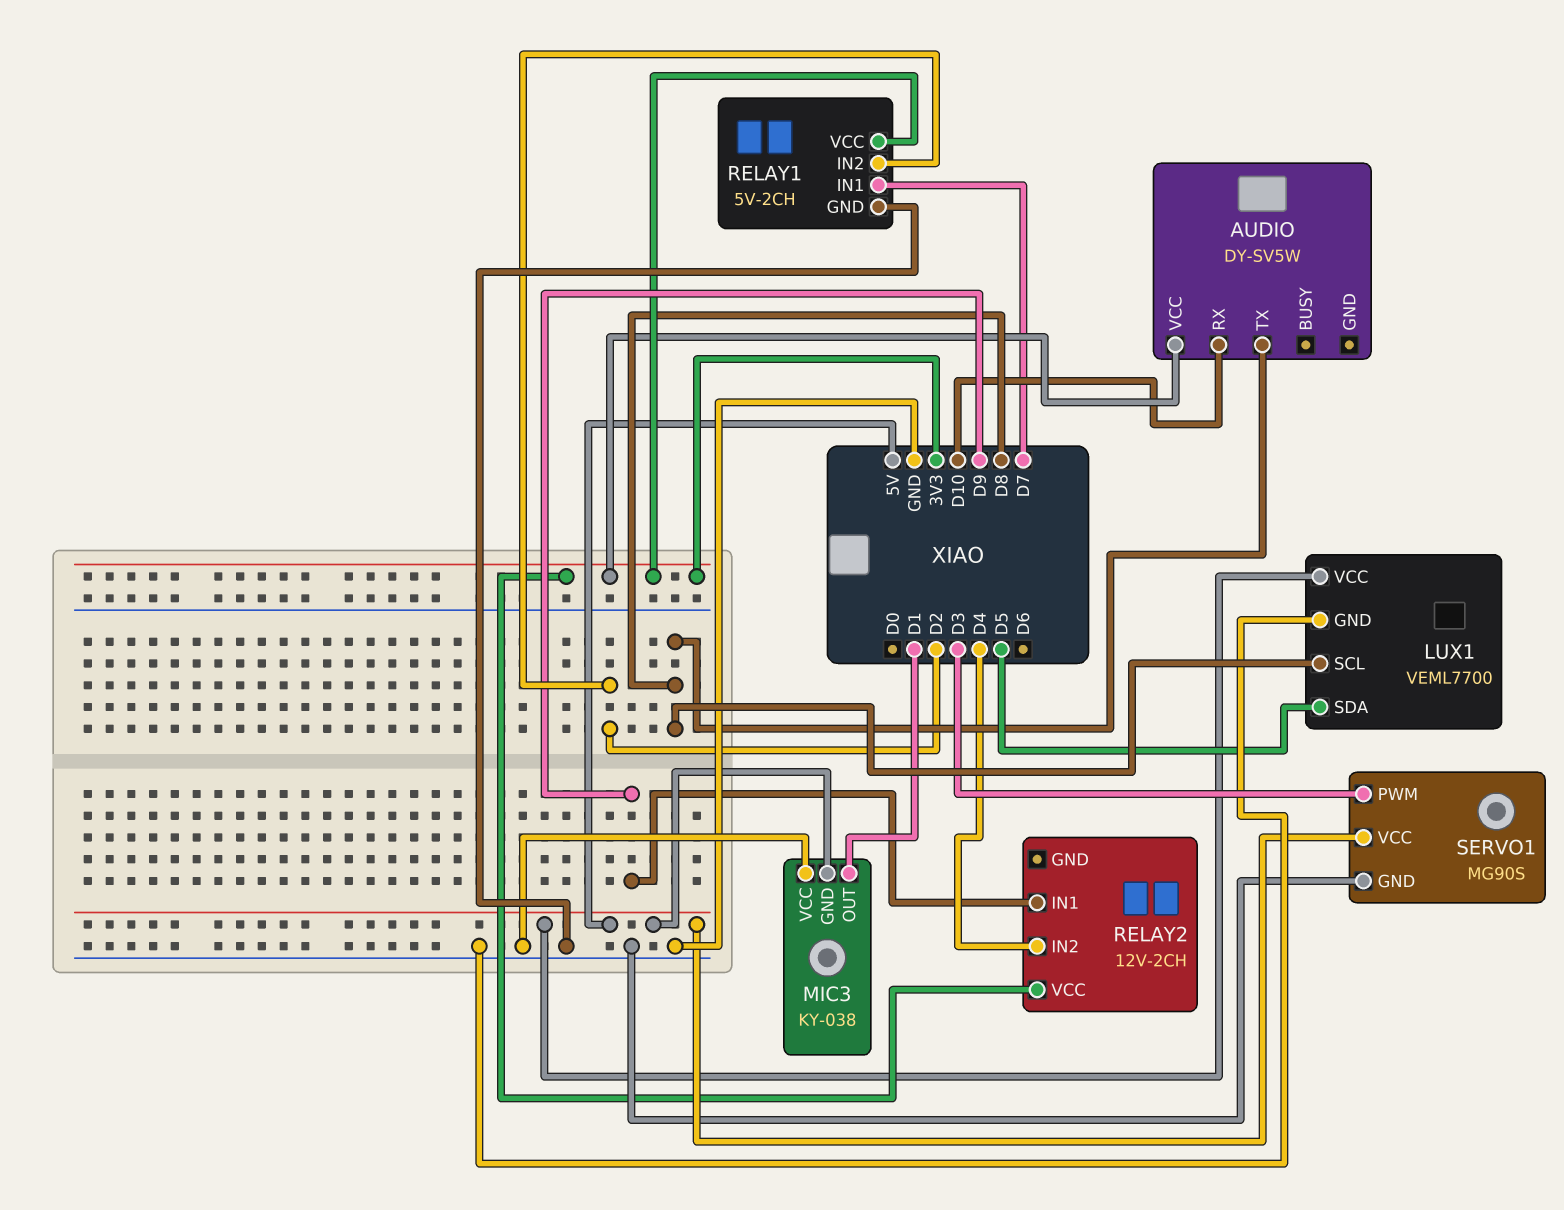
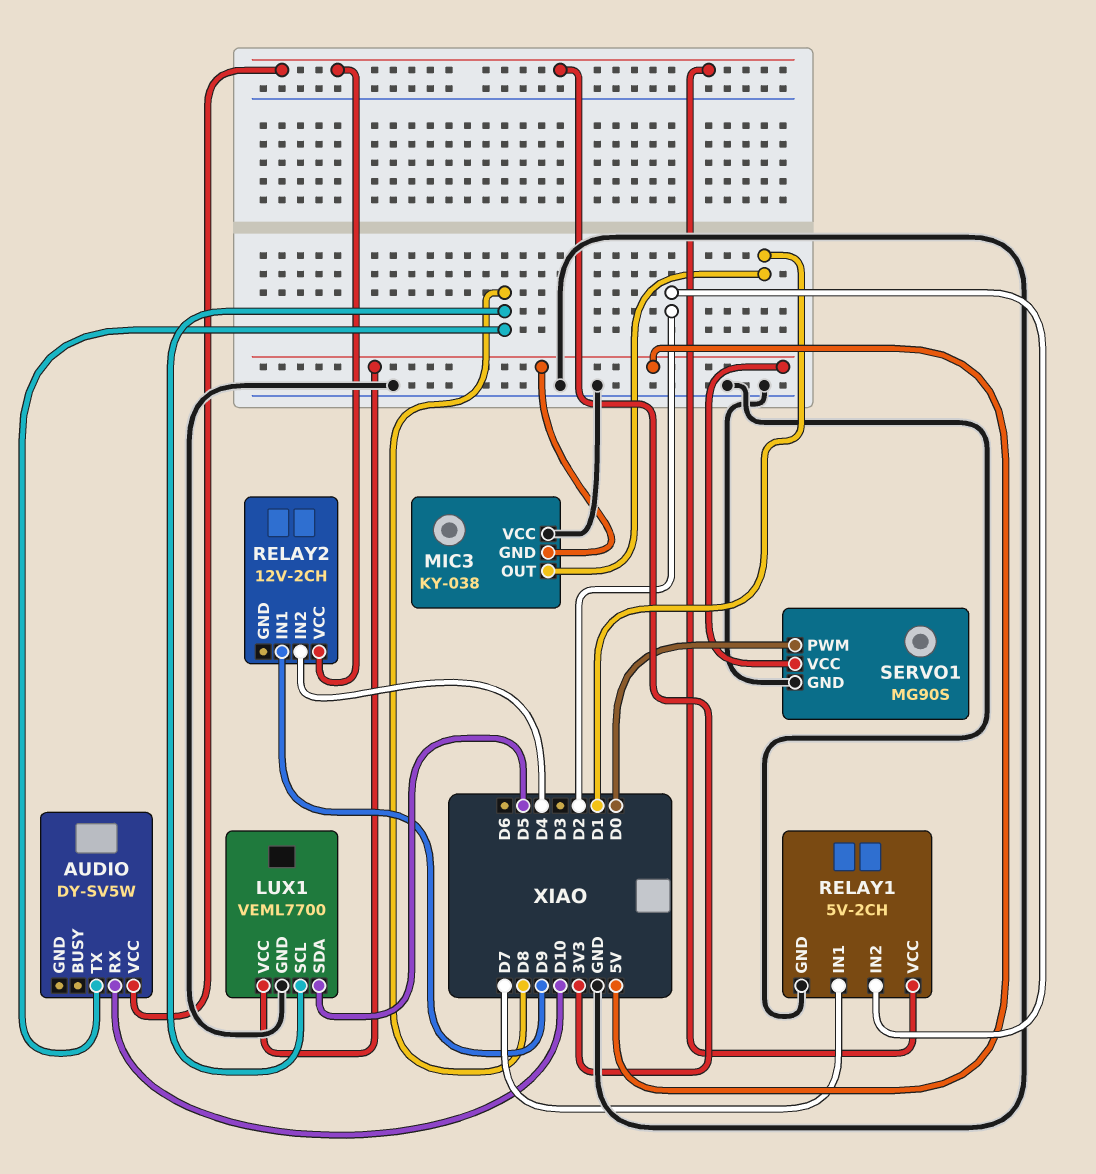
SERVO1 pin PWM: D3 -> D0

